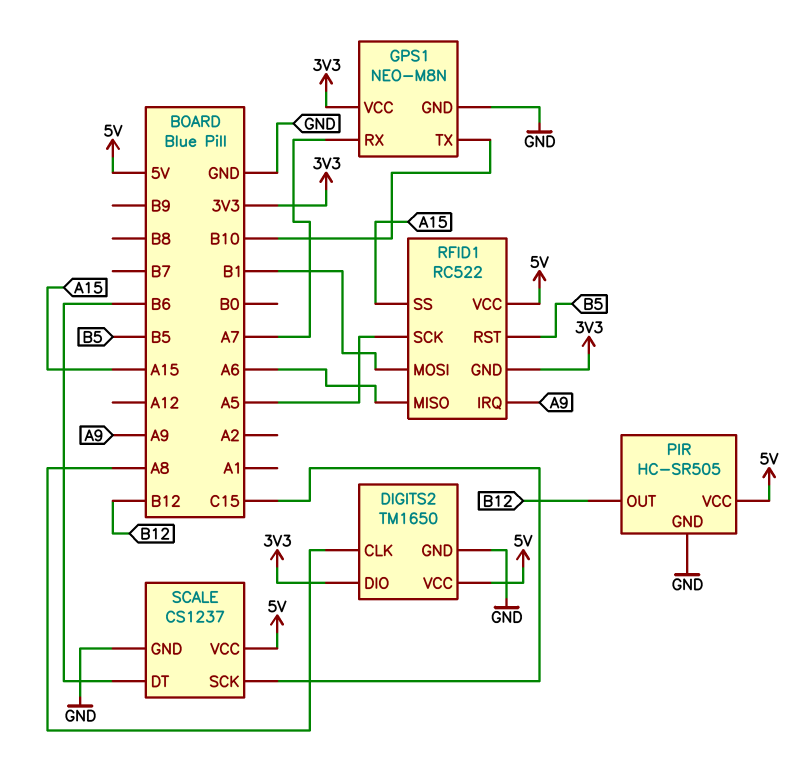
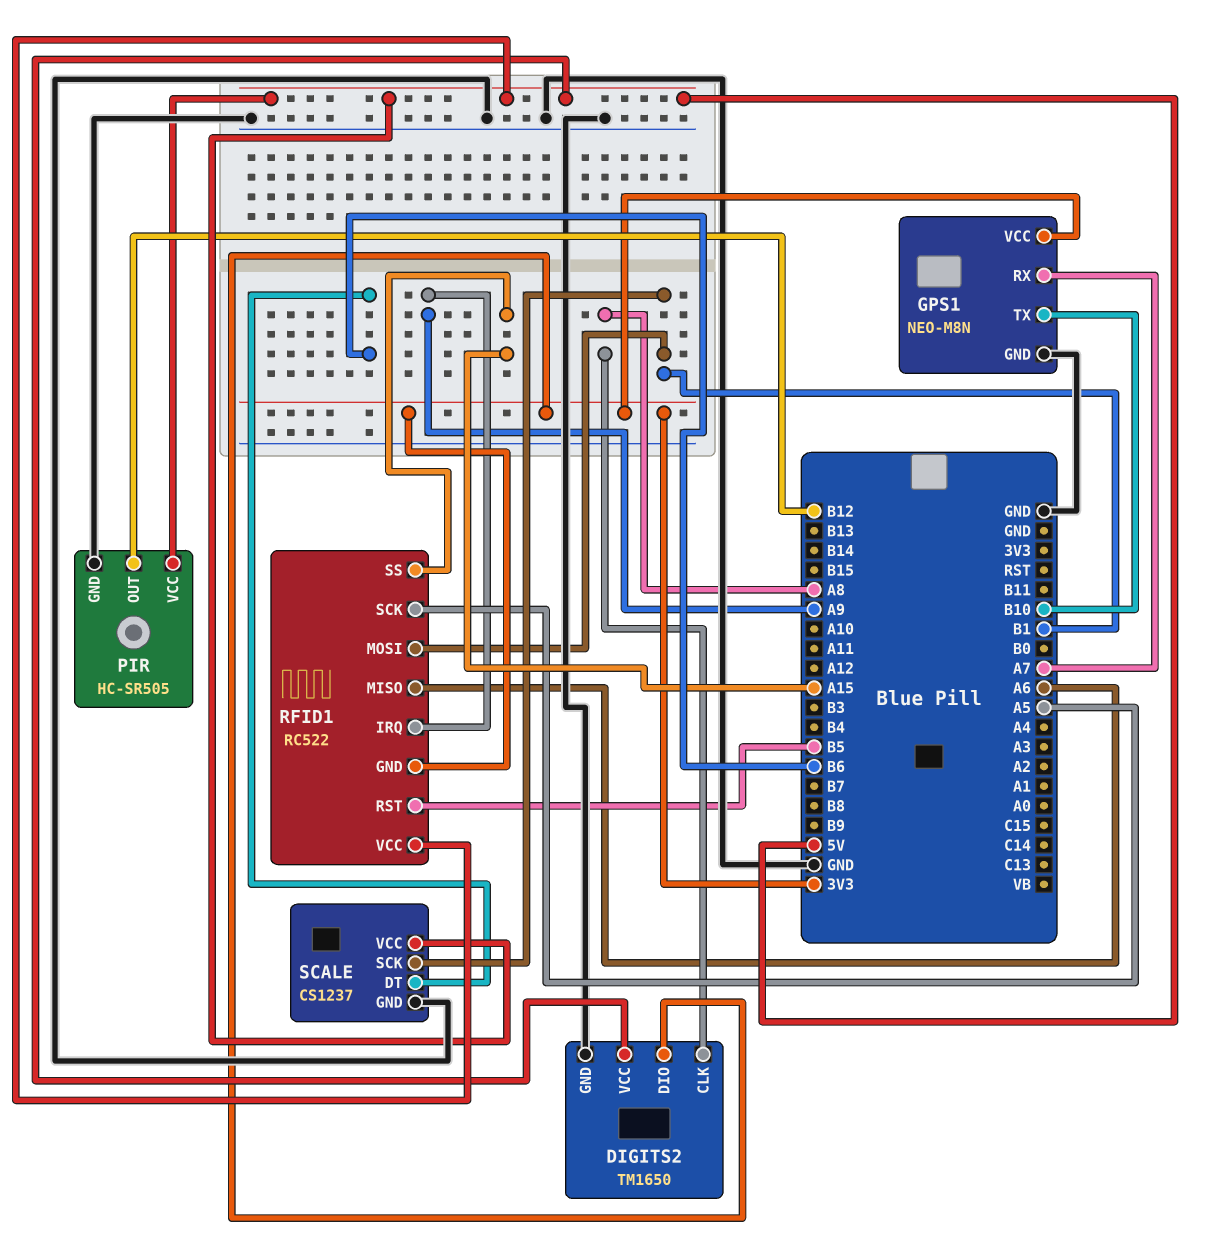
SCALE pin SCK: C15 -> B1

